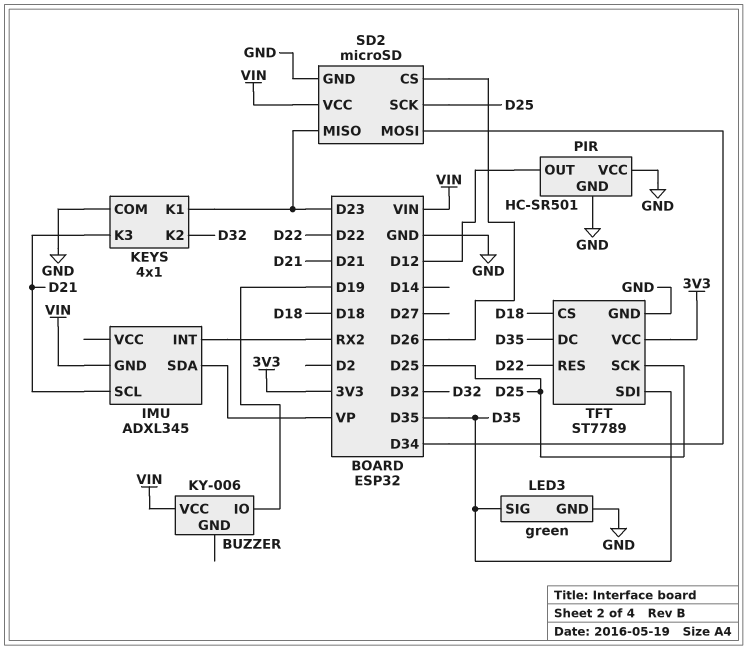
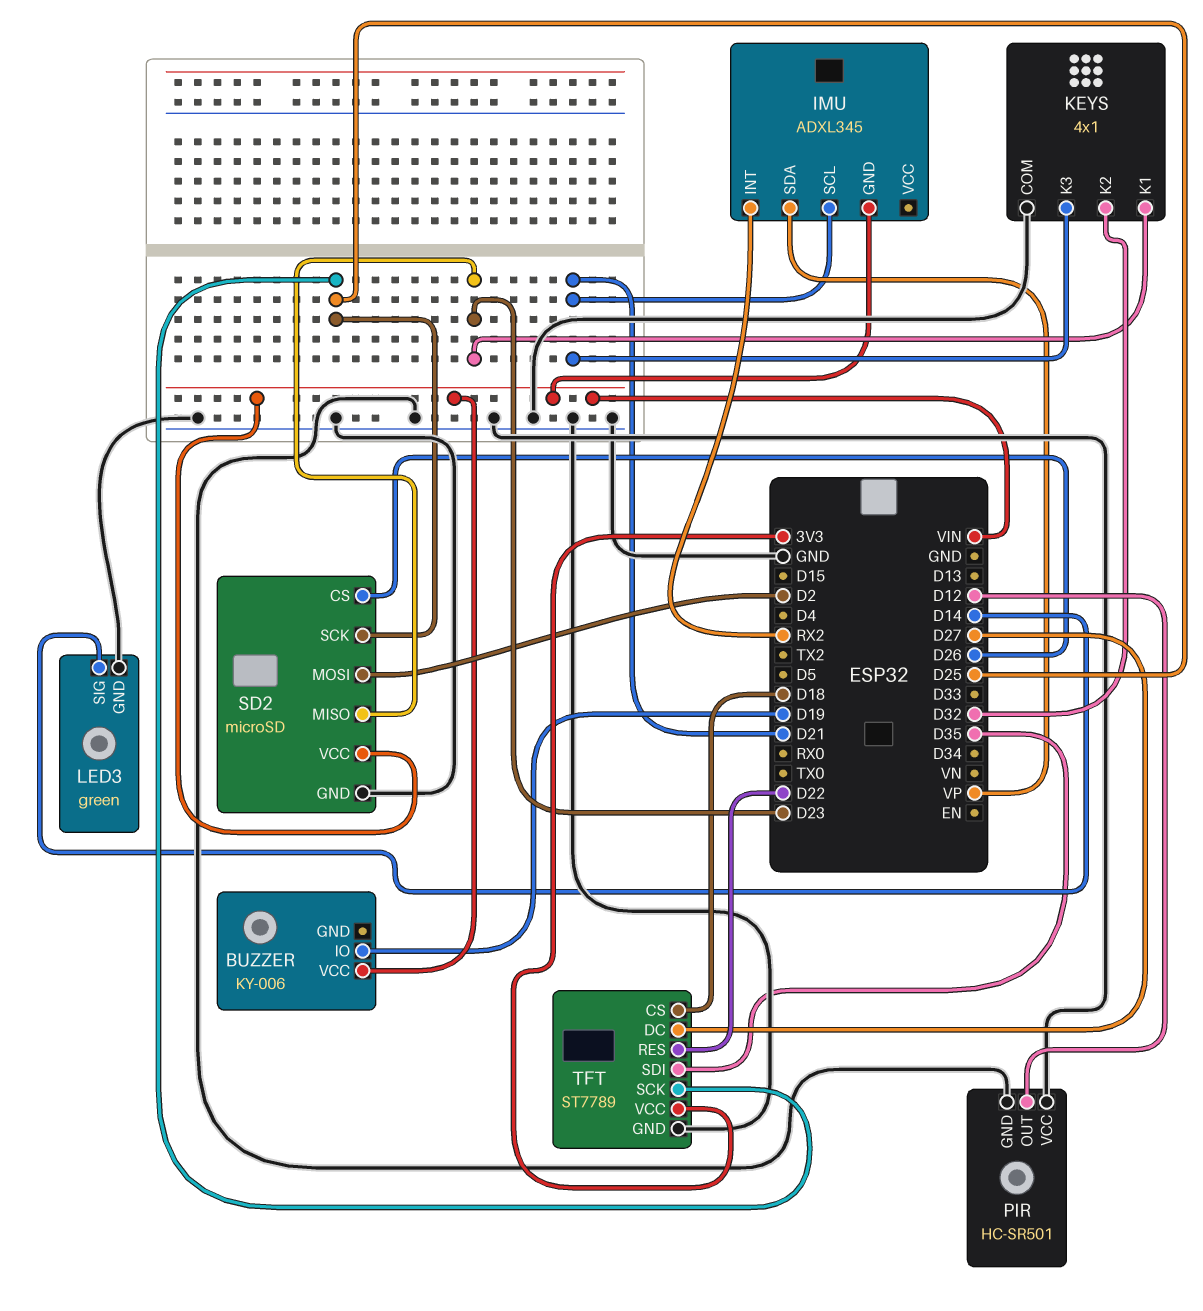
LED3 pin SIG: D35 -> D14
SD2 pin MOSI: D34 -> D2
TFT pin DC: D35 -> D27

